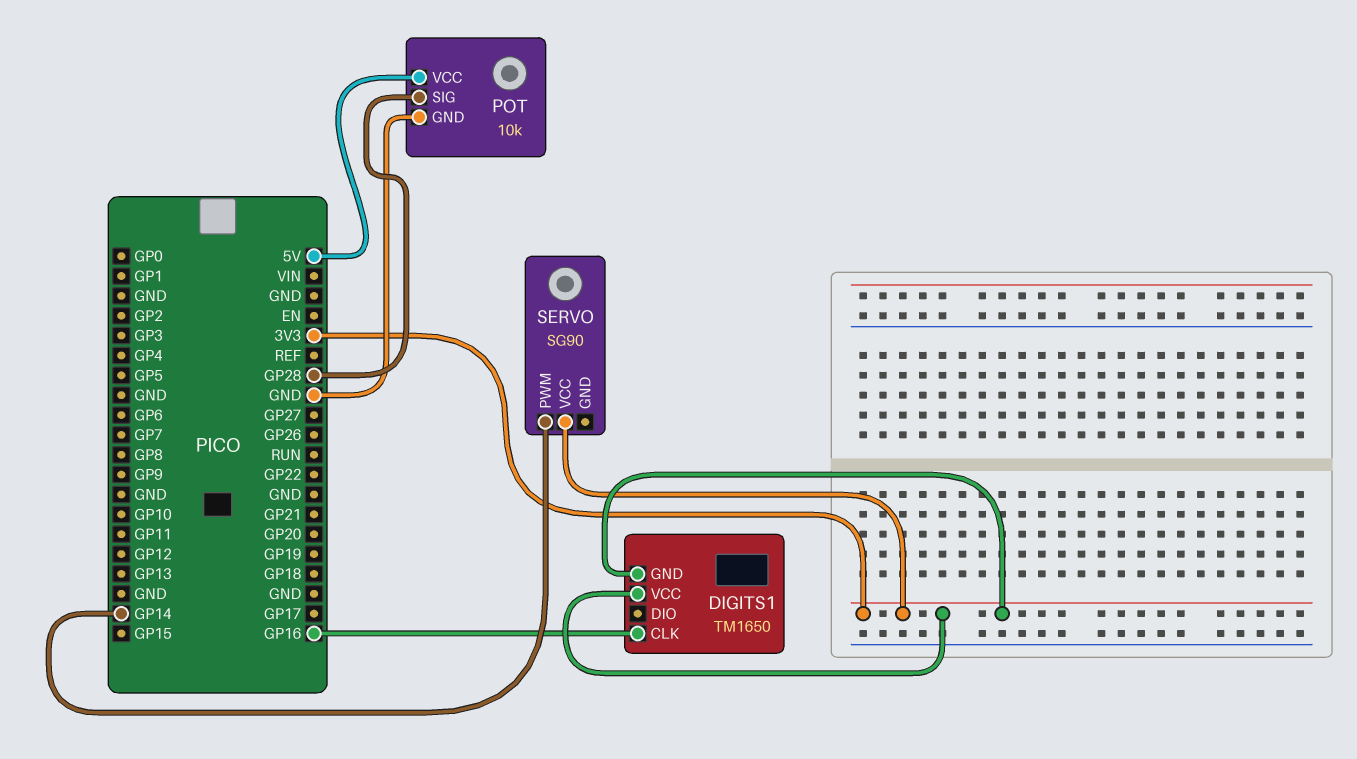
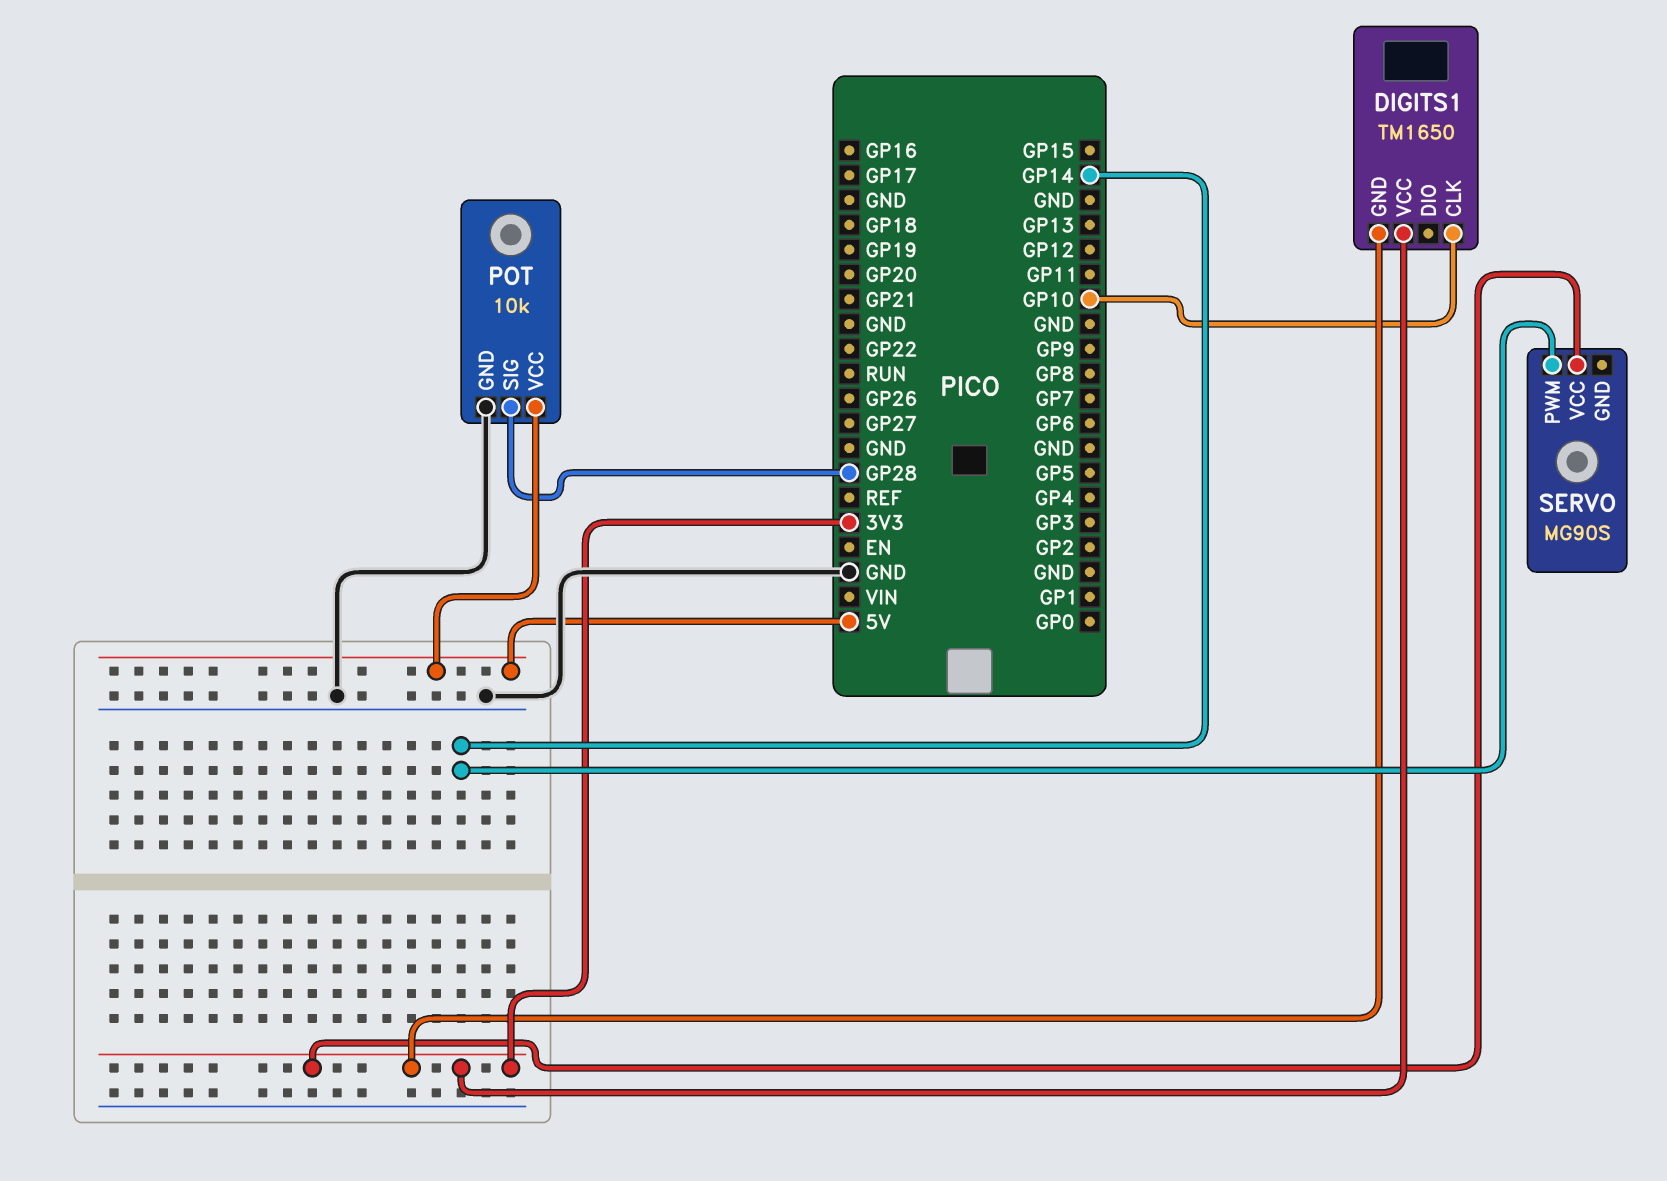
DIGITS1 pin CLK: GP16 -> GP10
SERVO: SG90 -> MG90S

